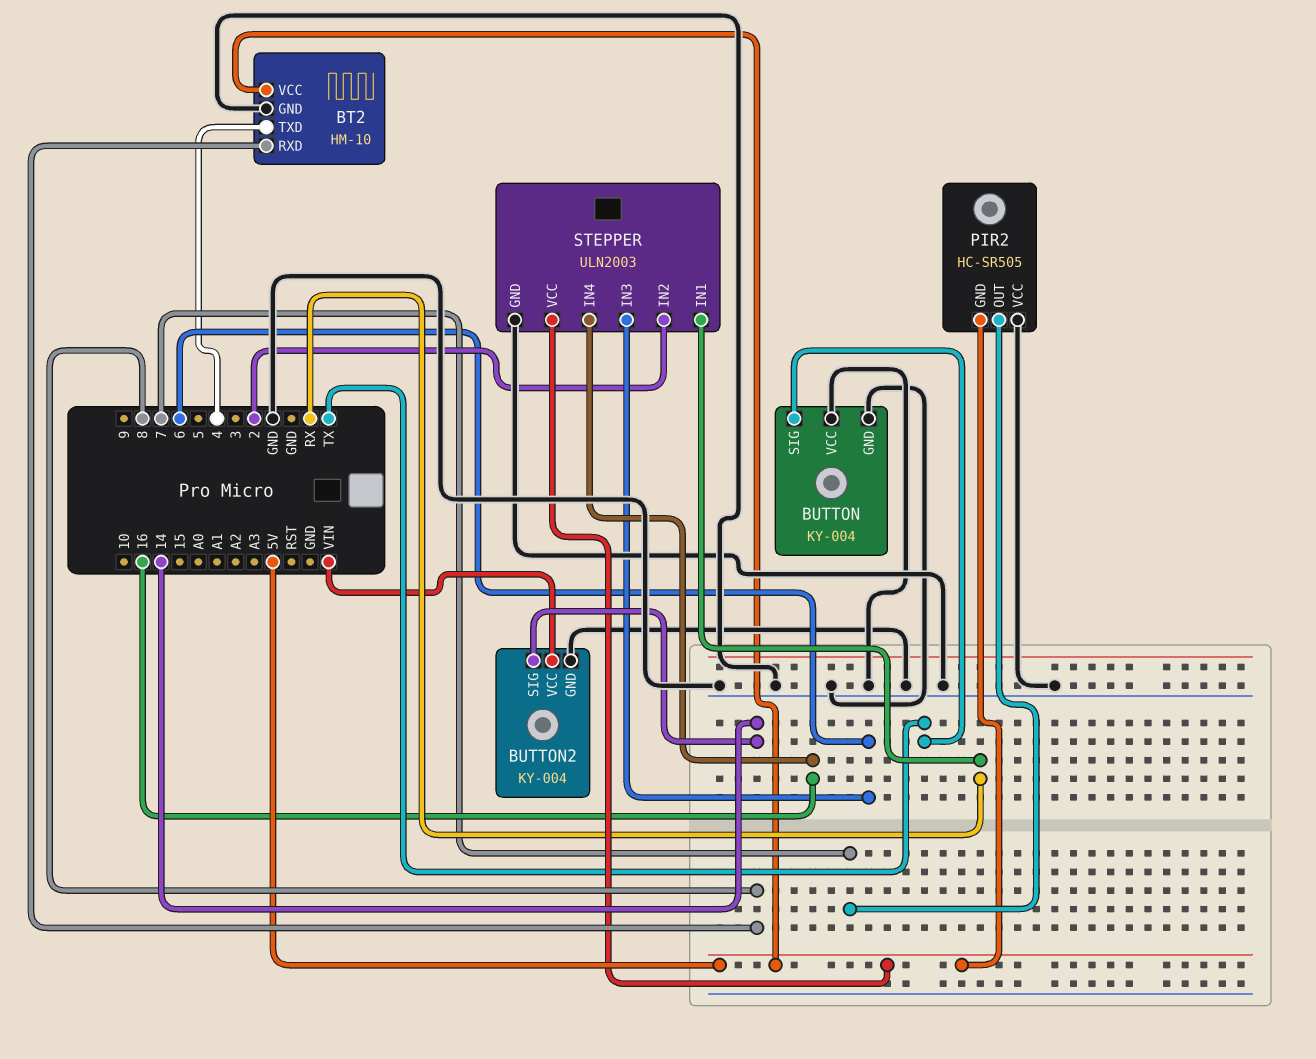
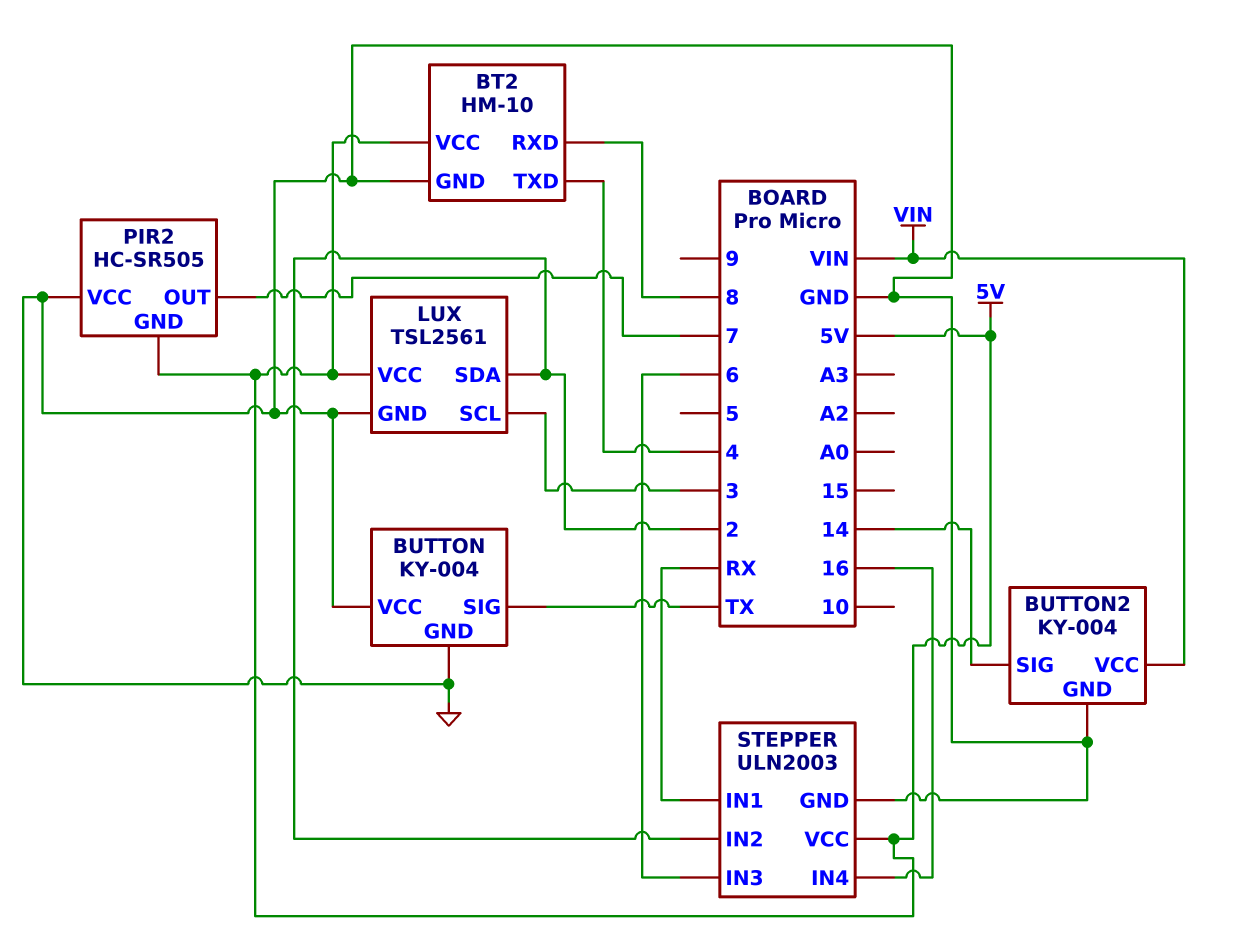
LUX: none -> TSL2561
LUX pin GND: none -> GND
LUX pin SCL: none -> 3
LUX pin SDA: none -> 2
LUX pin VCC: none -> 5V

